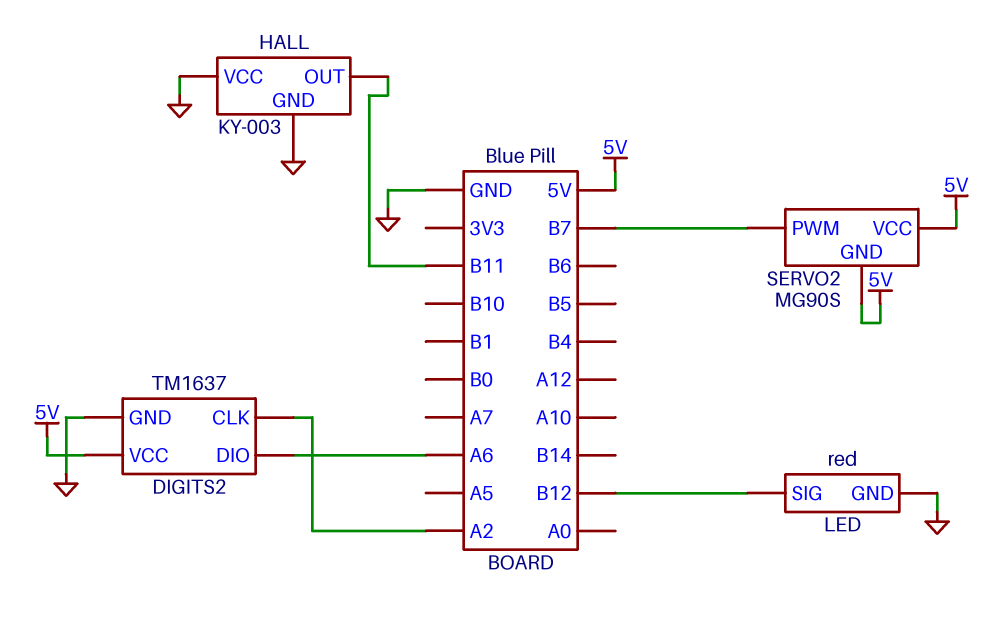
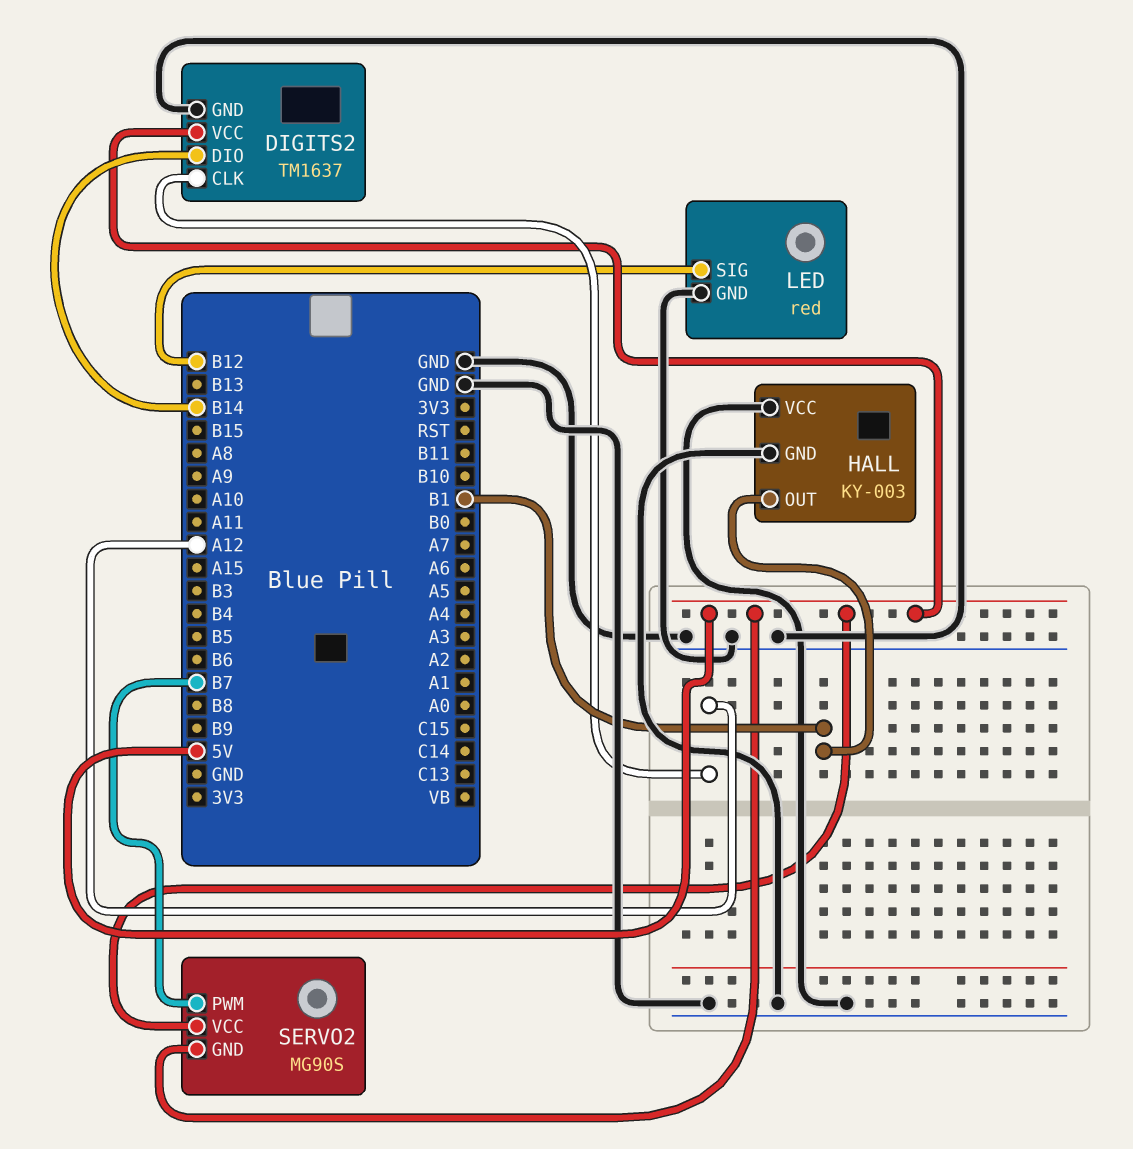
DIGITS2 pin CLK: A2 -> A12
DIGITS2 pin DIO: A6 -> B14
HALL pin OUT: B11 -> B1

